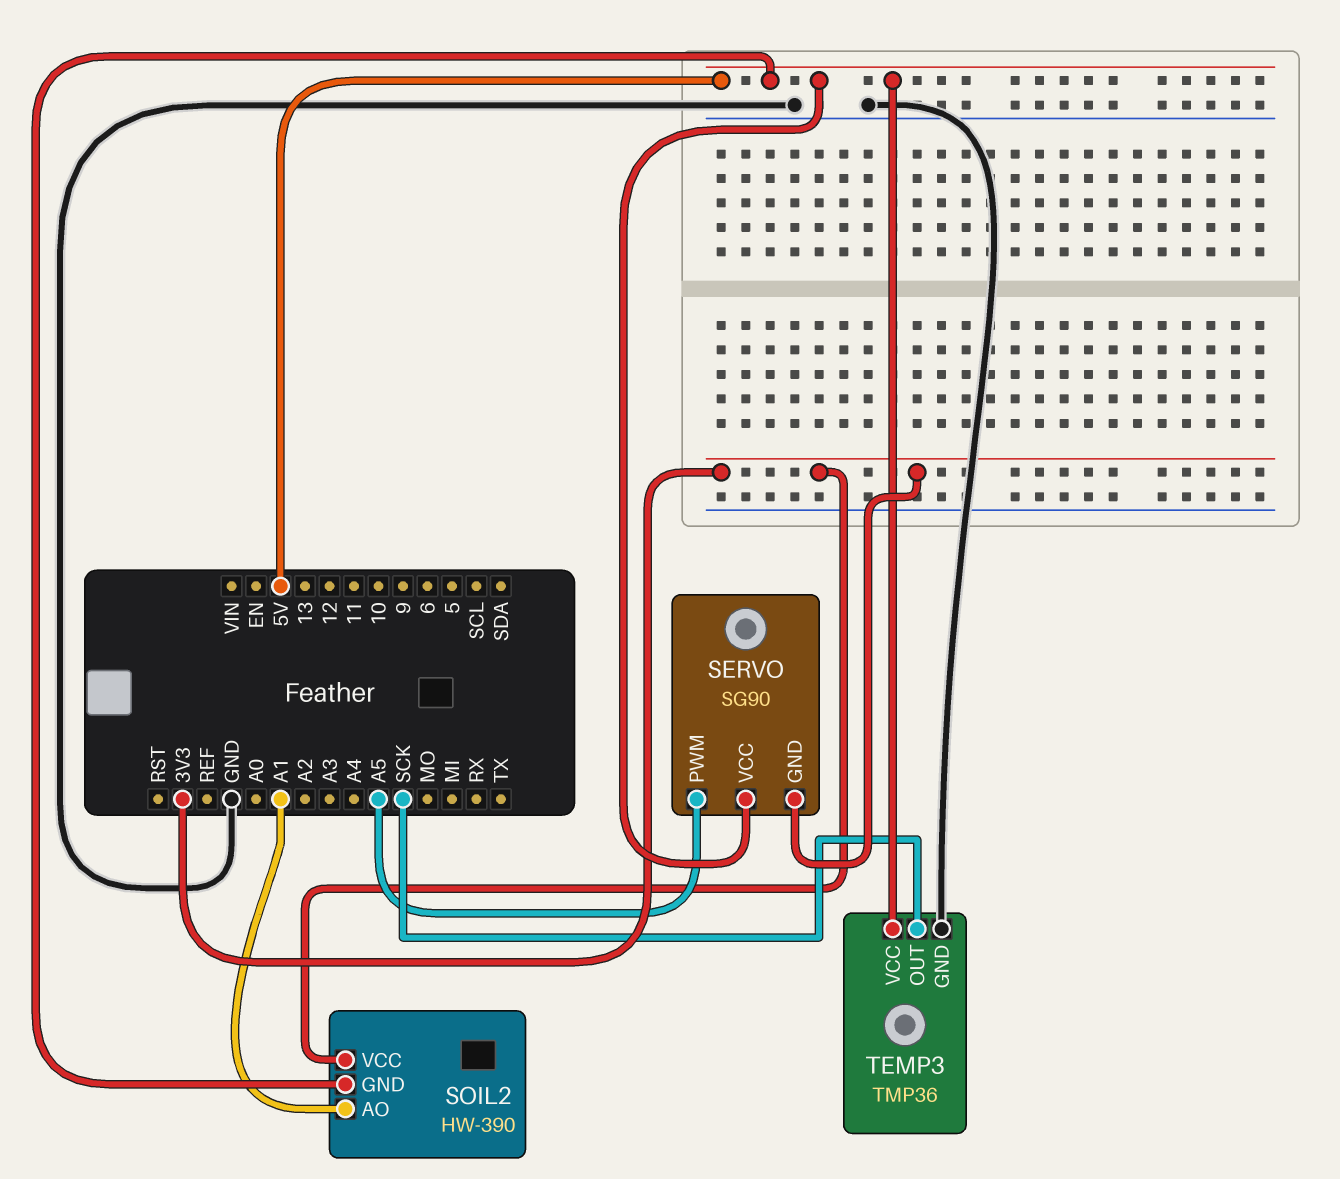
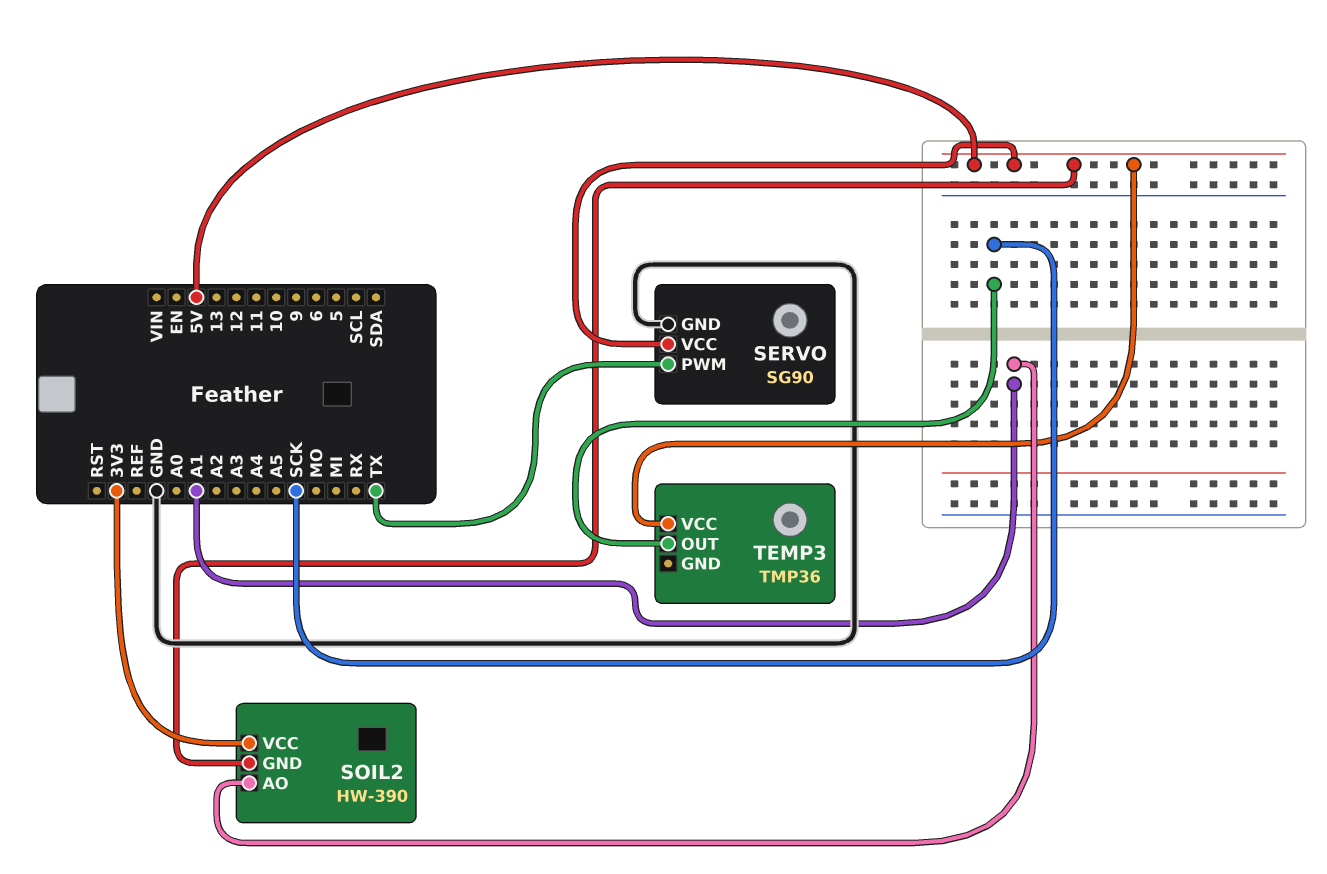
SERVO pin GND: 3V3 -> GND
SERVO pin PWM: A5 -> TX
TEMP3 pin GND: GND -> none

